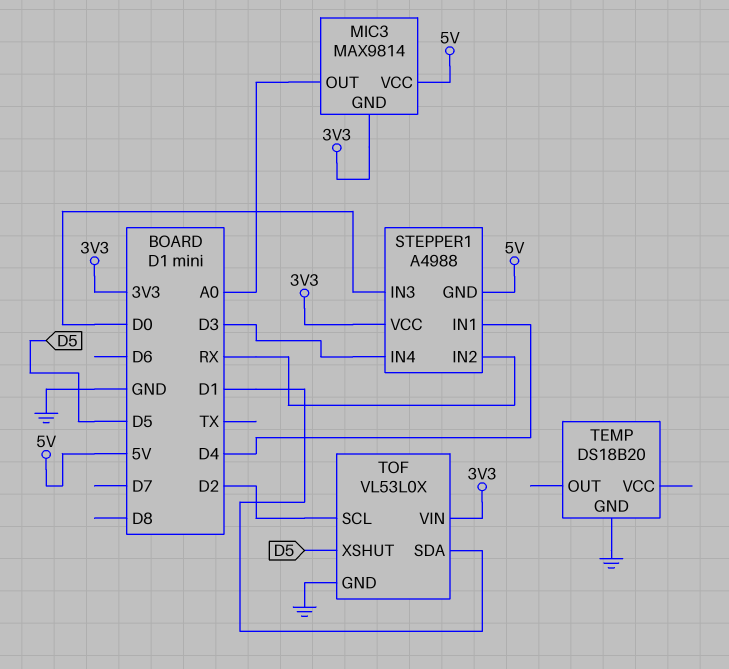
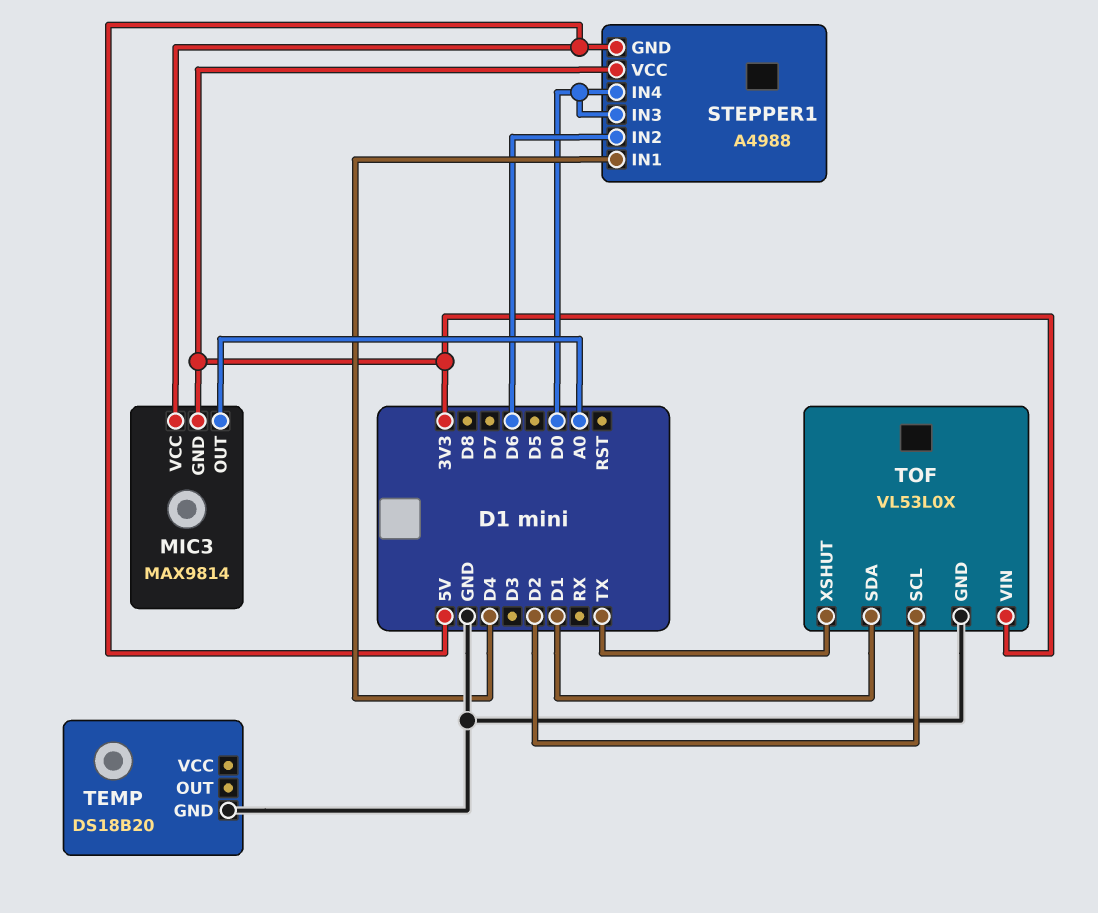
STEPPER1 pin IN2: RX -> D6
STEPPER1 pin IN4: D3 -> D0
TOF pin XSHUT: D5 -> TX

